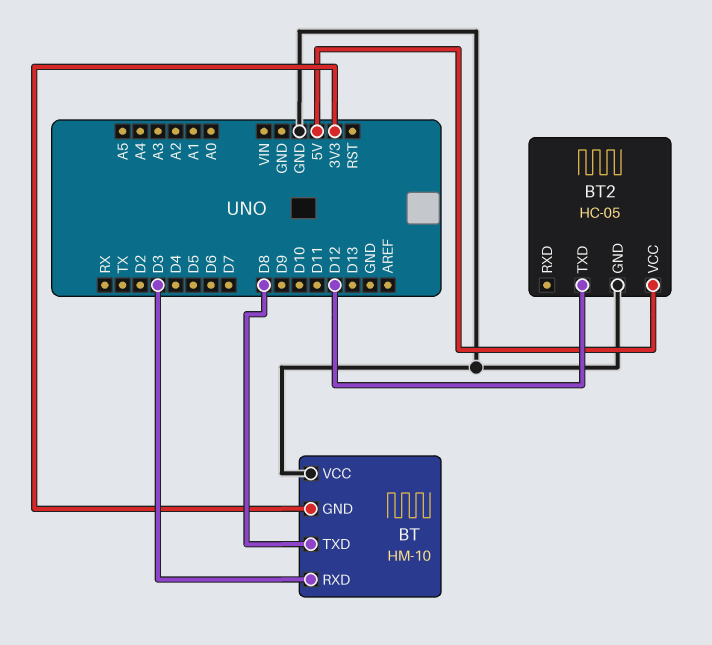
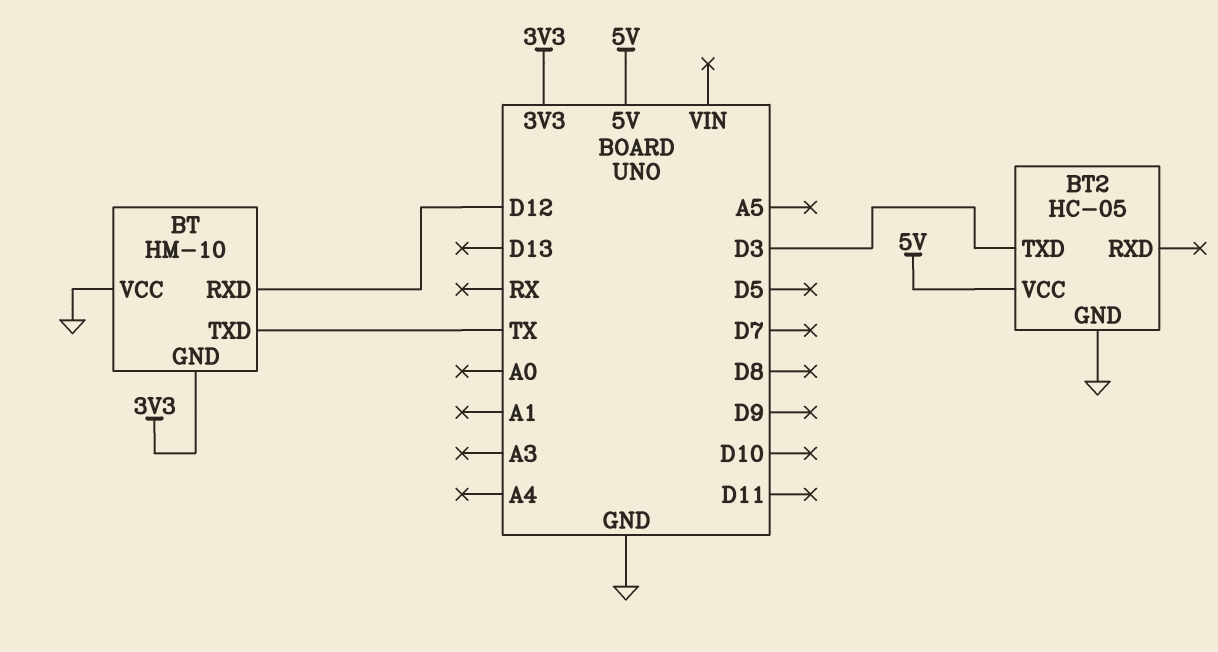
BT pin RXD: D3 -> D12
BT pin TXD: D8 -> TX
BT2 pin TXD: D12 -> D3

